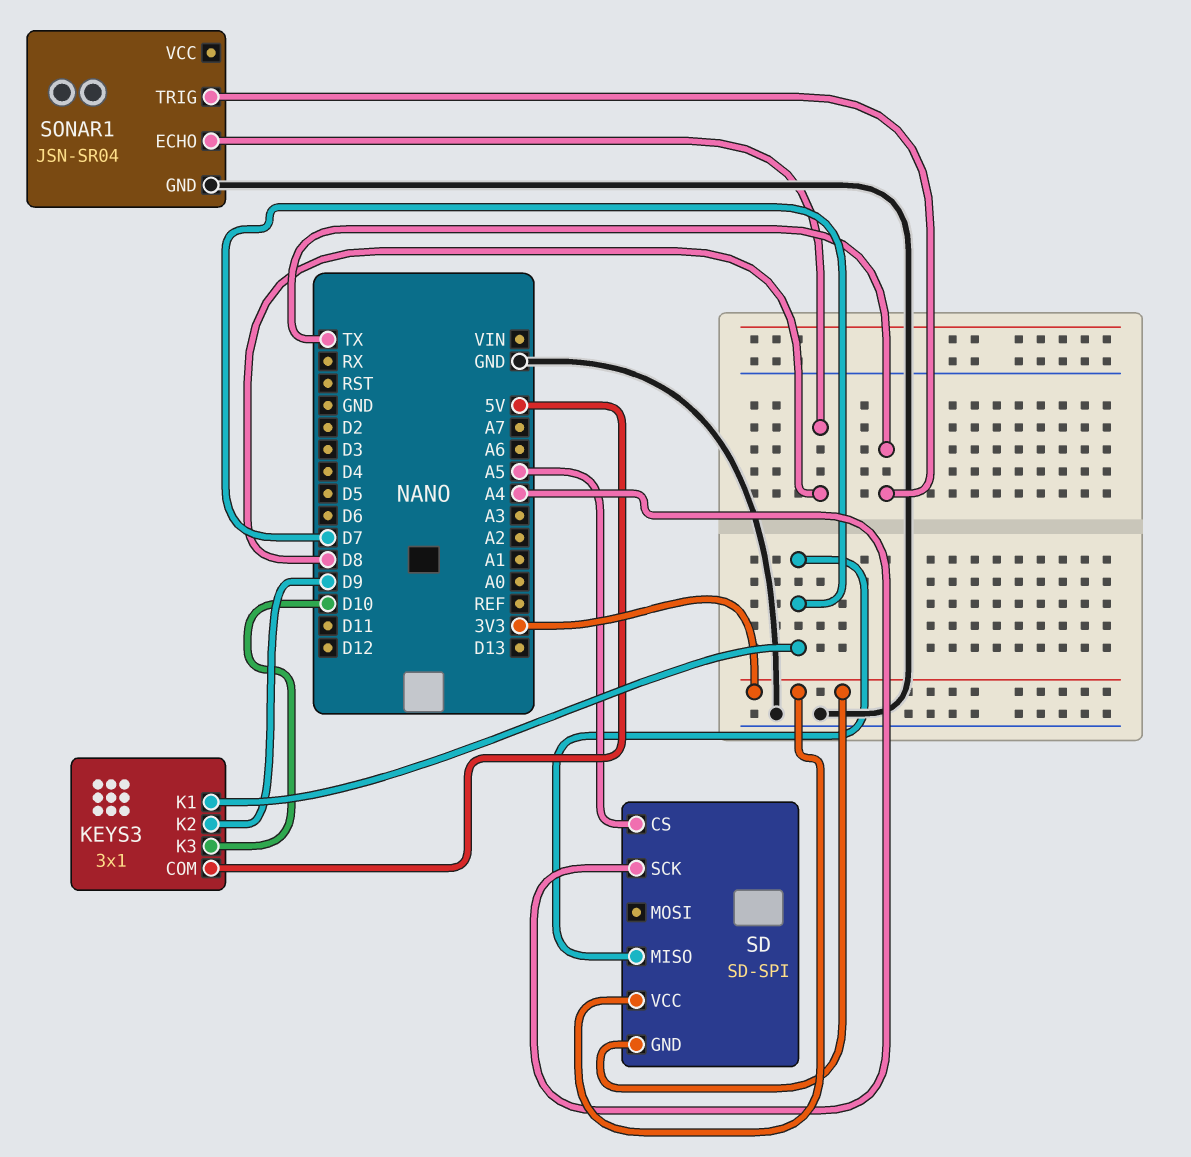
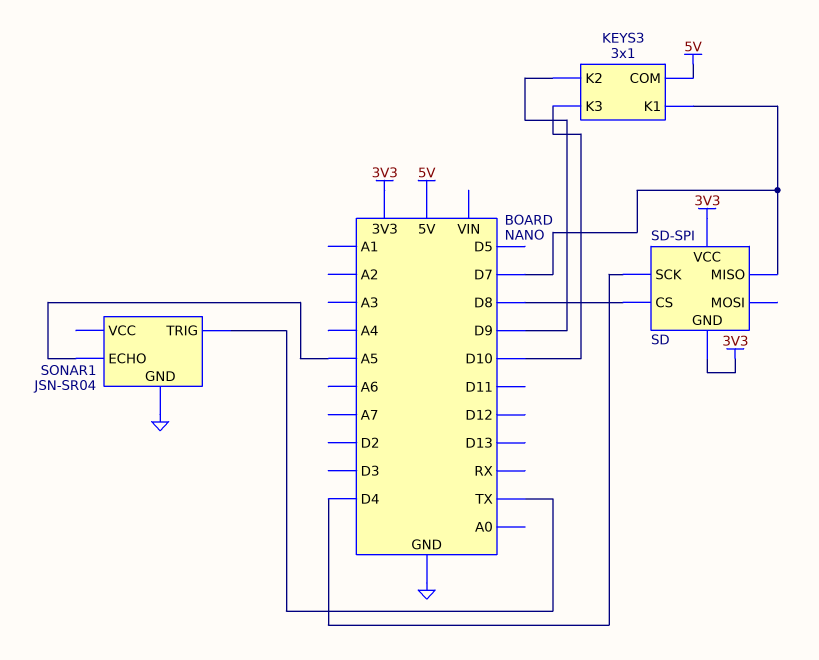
SD pin CS: A5 -> D8
SD pin SCK: A4 -> D4
SONAR1 pin ECHO: D8 -> A5

